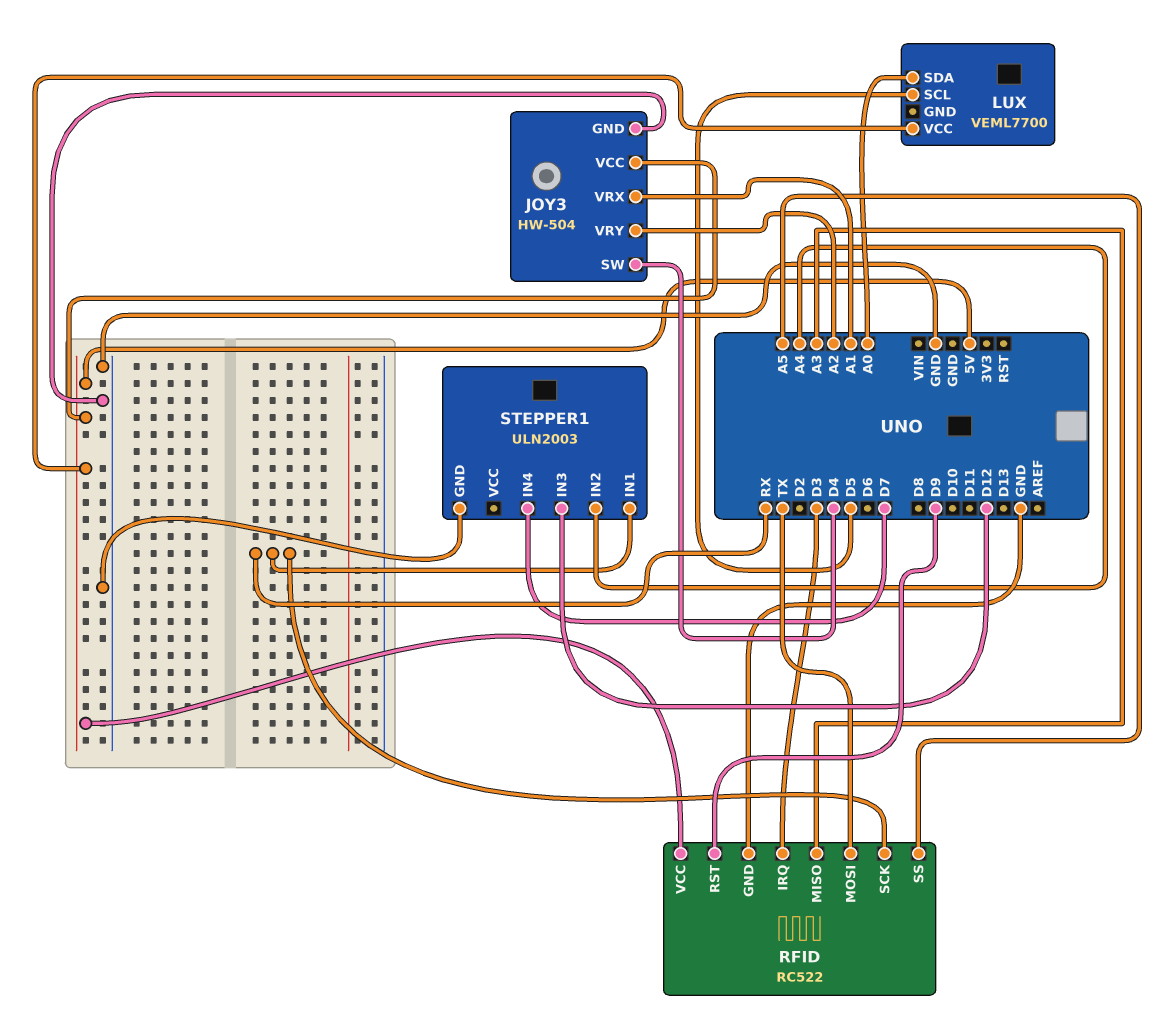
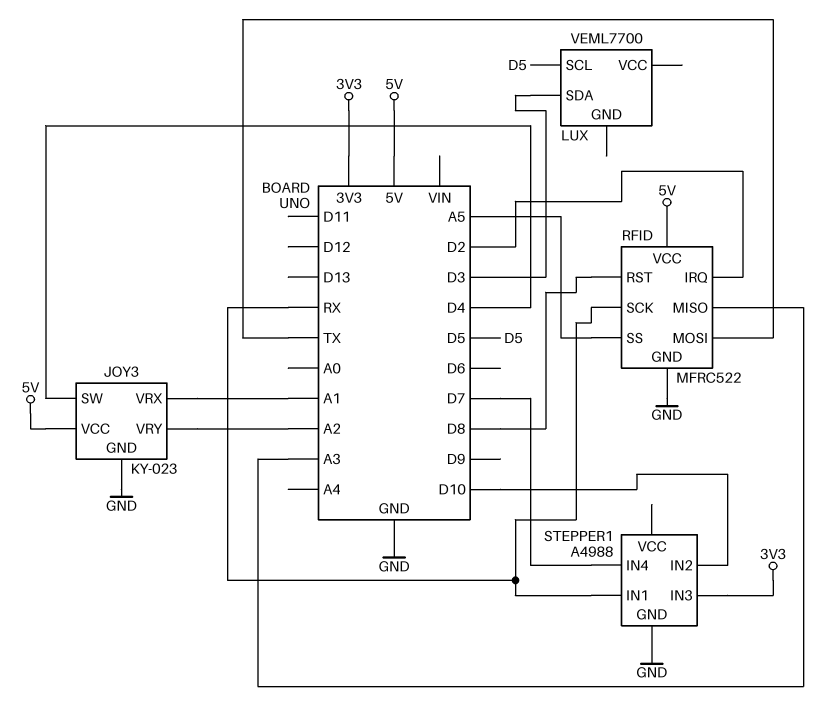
JOY3: HW-504 -> KY-023
LUX pin SDA: A0 -> D3
LUX pin VCC: 5V -> none
RFID: RC522 -> MFRC522
RFID pin IRQ: D3 -> D2
RFID pin RST: D9 -> D8
STEPPER1: ULN2003 -> A4988
STEPPER1 pin IN2: A4 -> D10
STEPPER1 pin IN3: D12 -> 3V3

